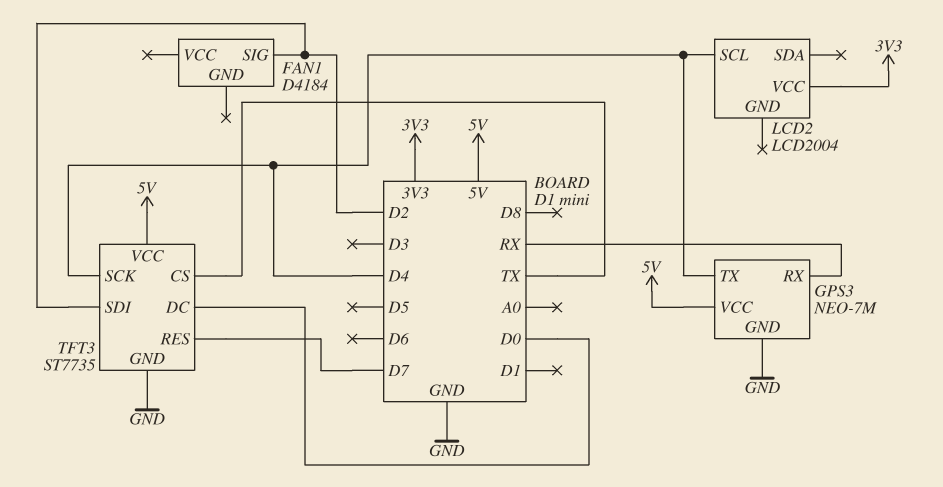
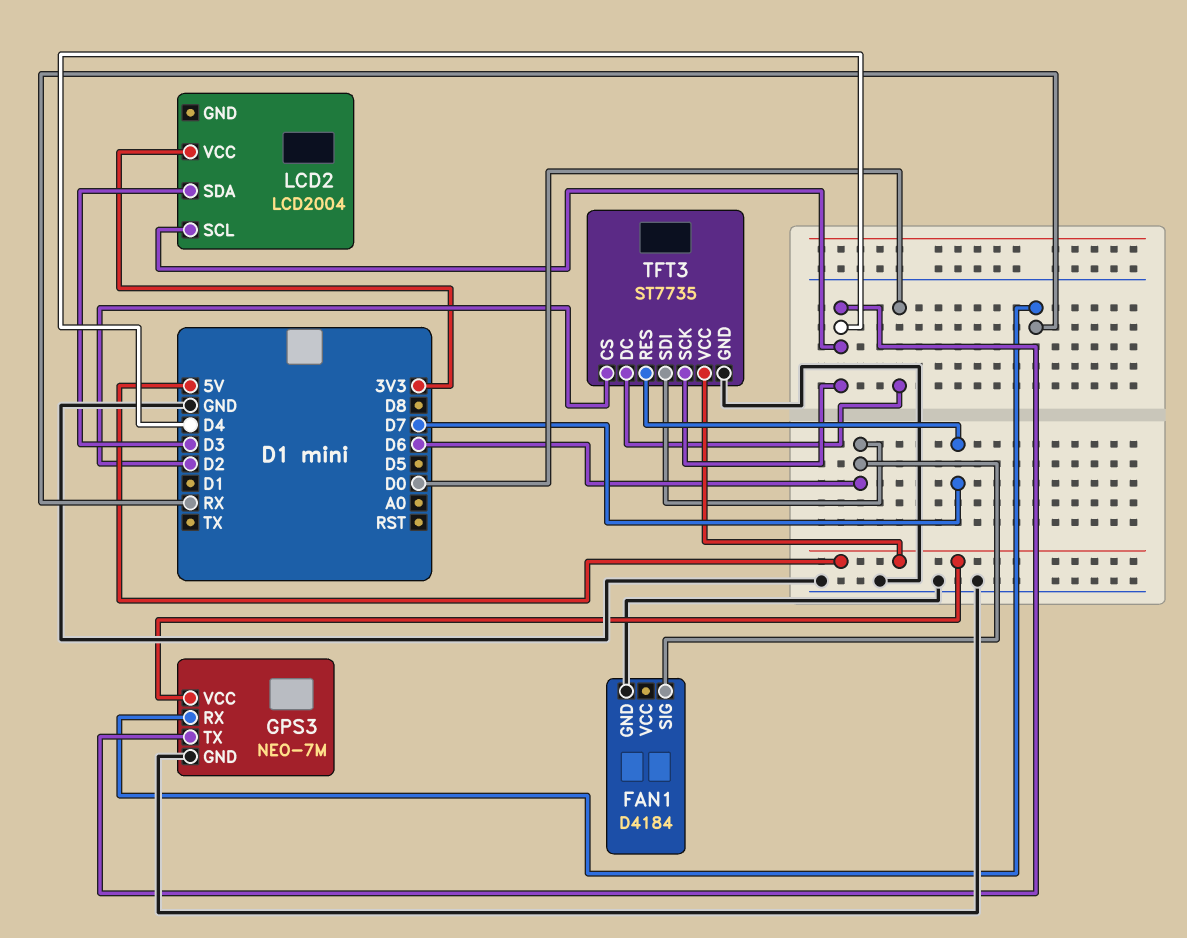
FAN1 pin GND: none -> GND
FAN1 pin SIG: D2 -> D6
LCD2 pin SDA: none -> D3
TFT3 pin CS: TX -> D2
TFT3 pin SDI: D2 -> D6

